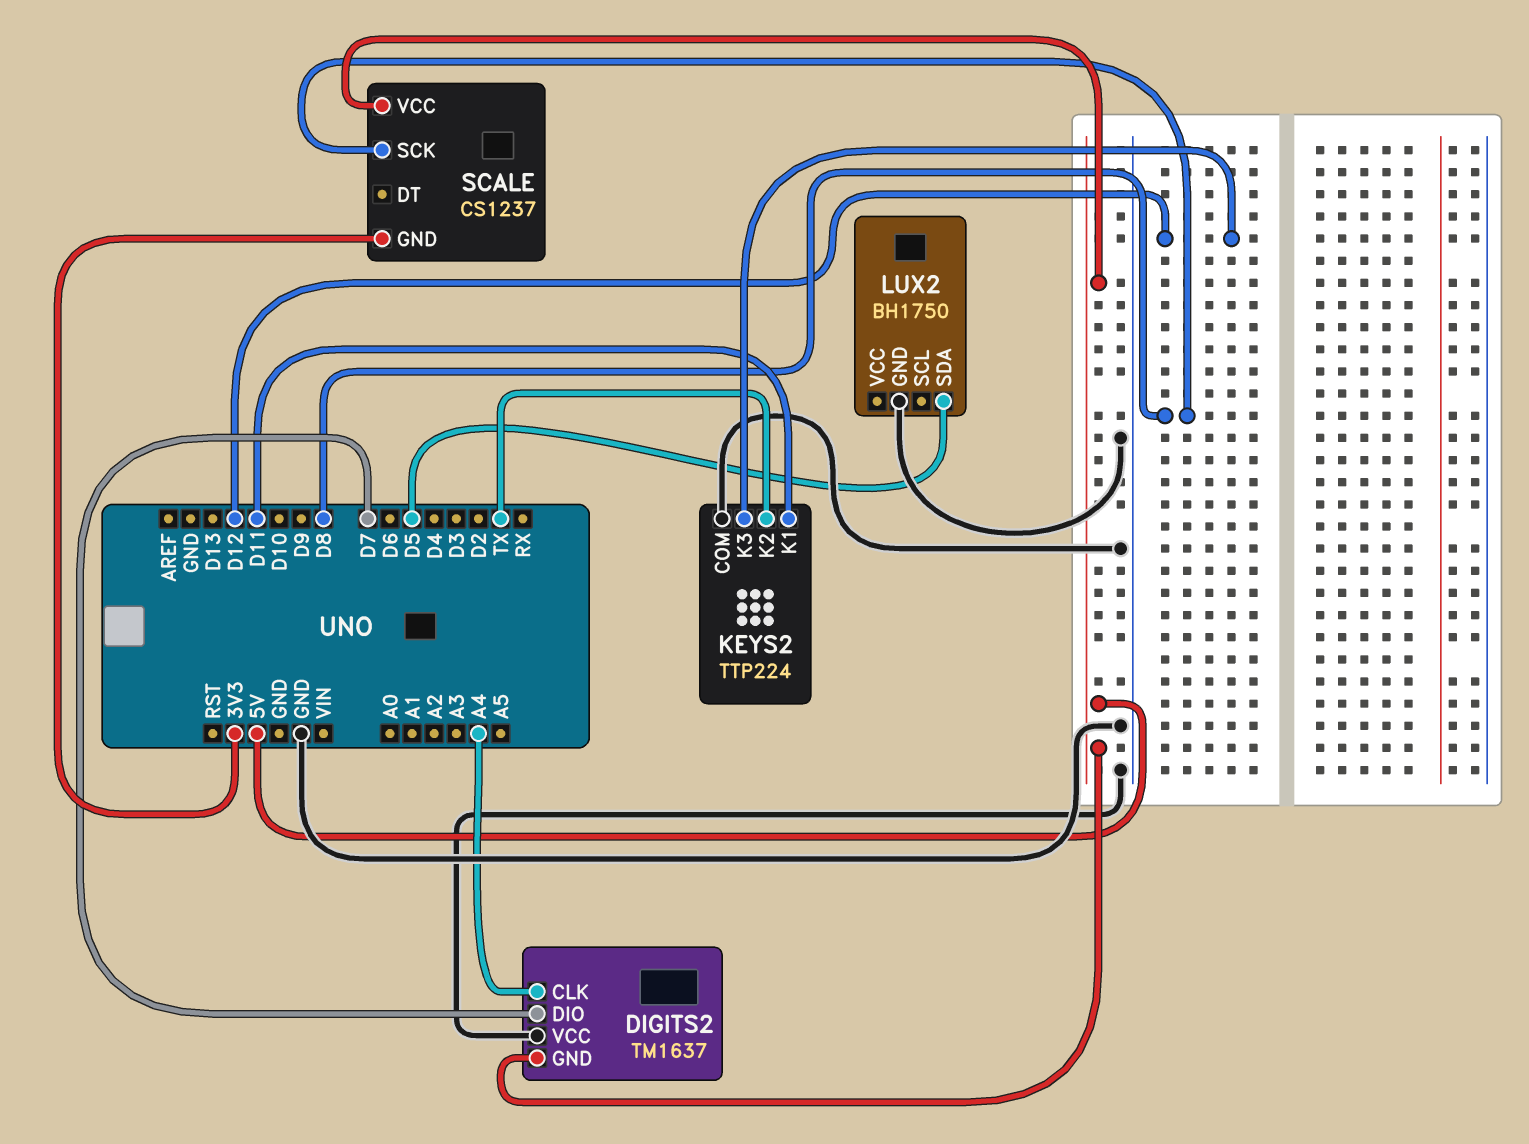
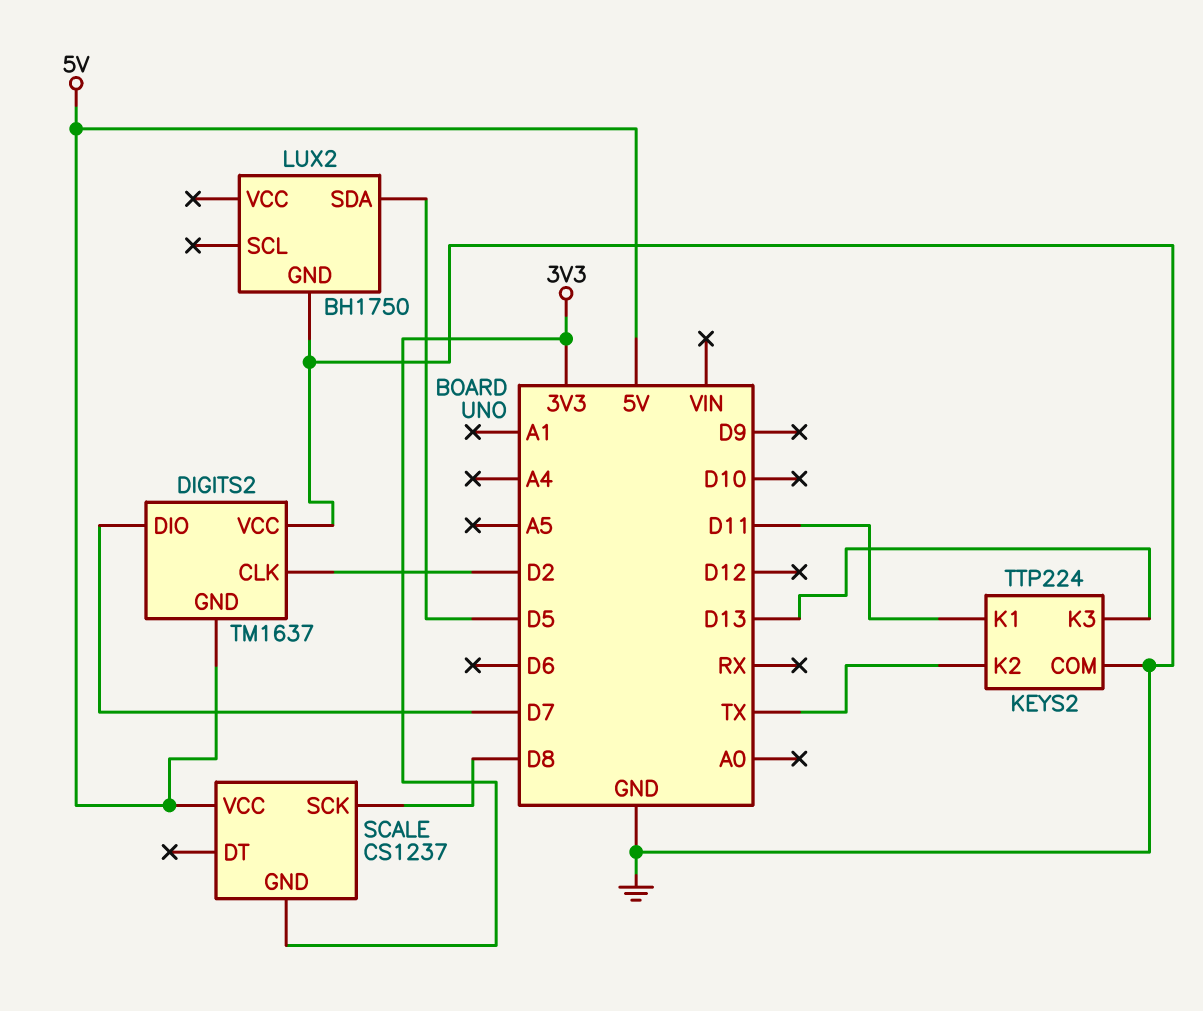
DIGITS2 pin CLK: A4 -> D2
KEYS2 pin K3: D12 -> D13

